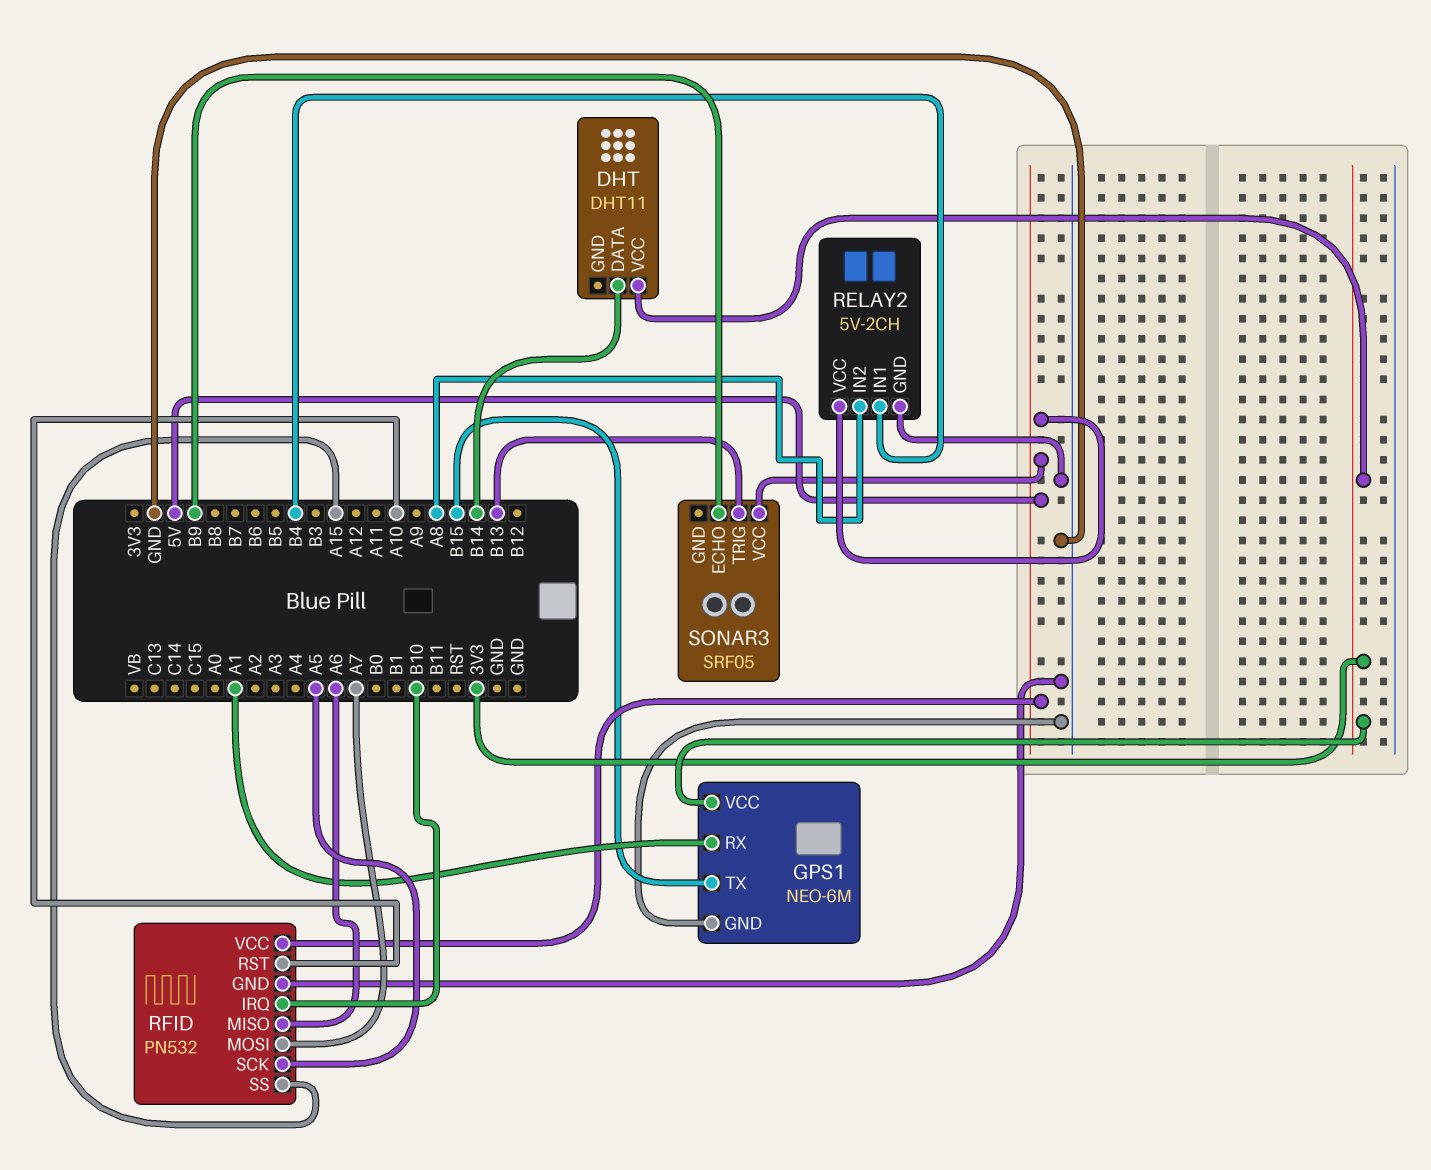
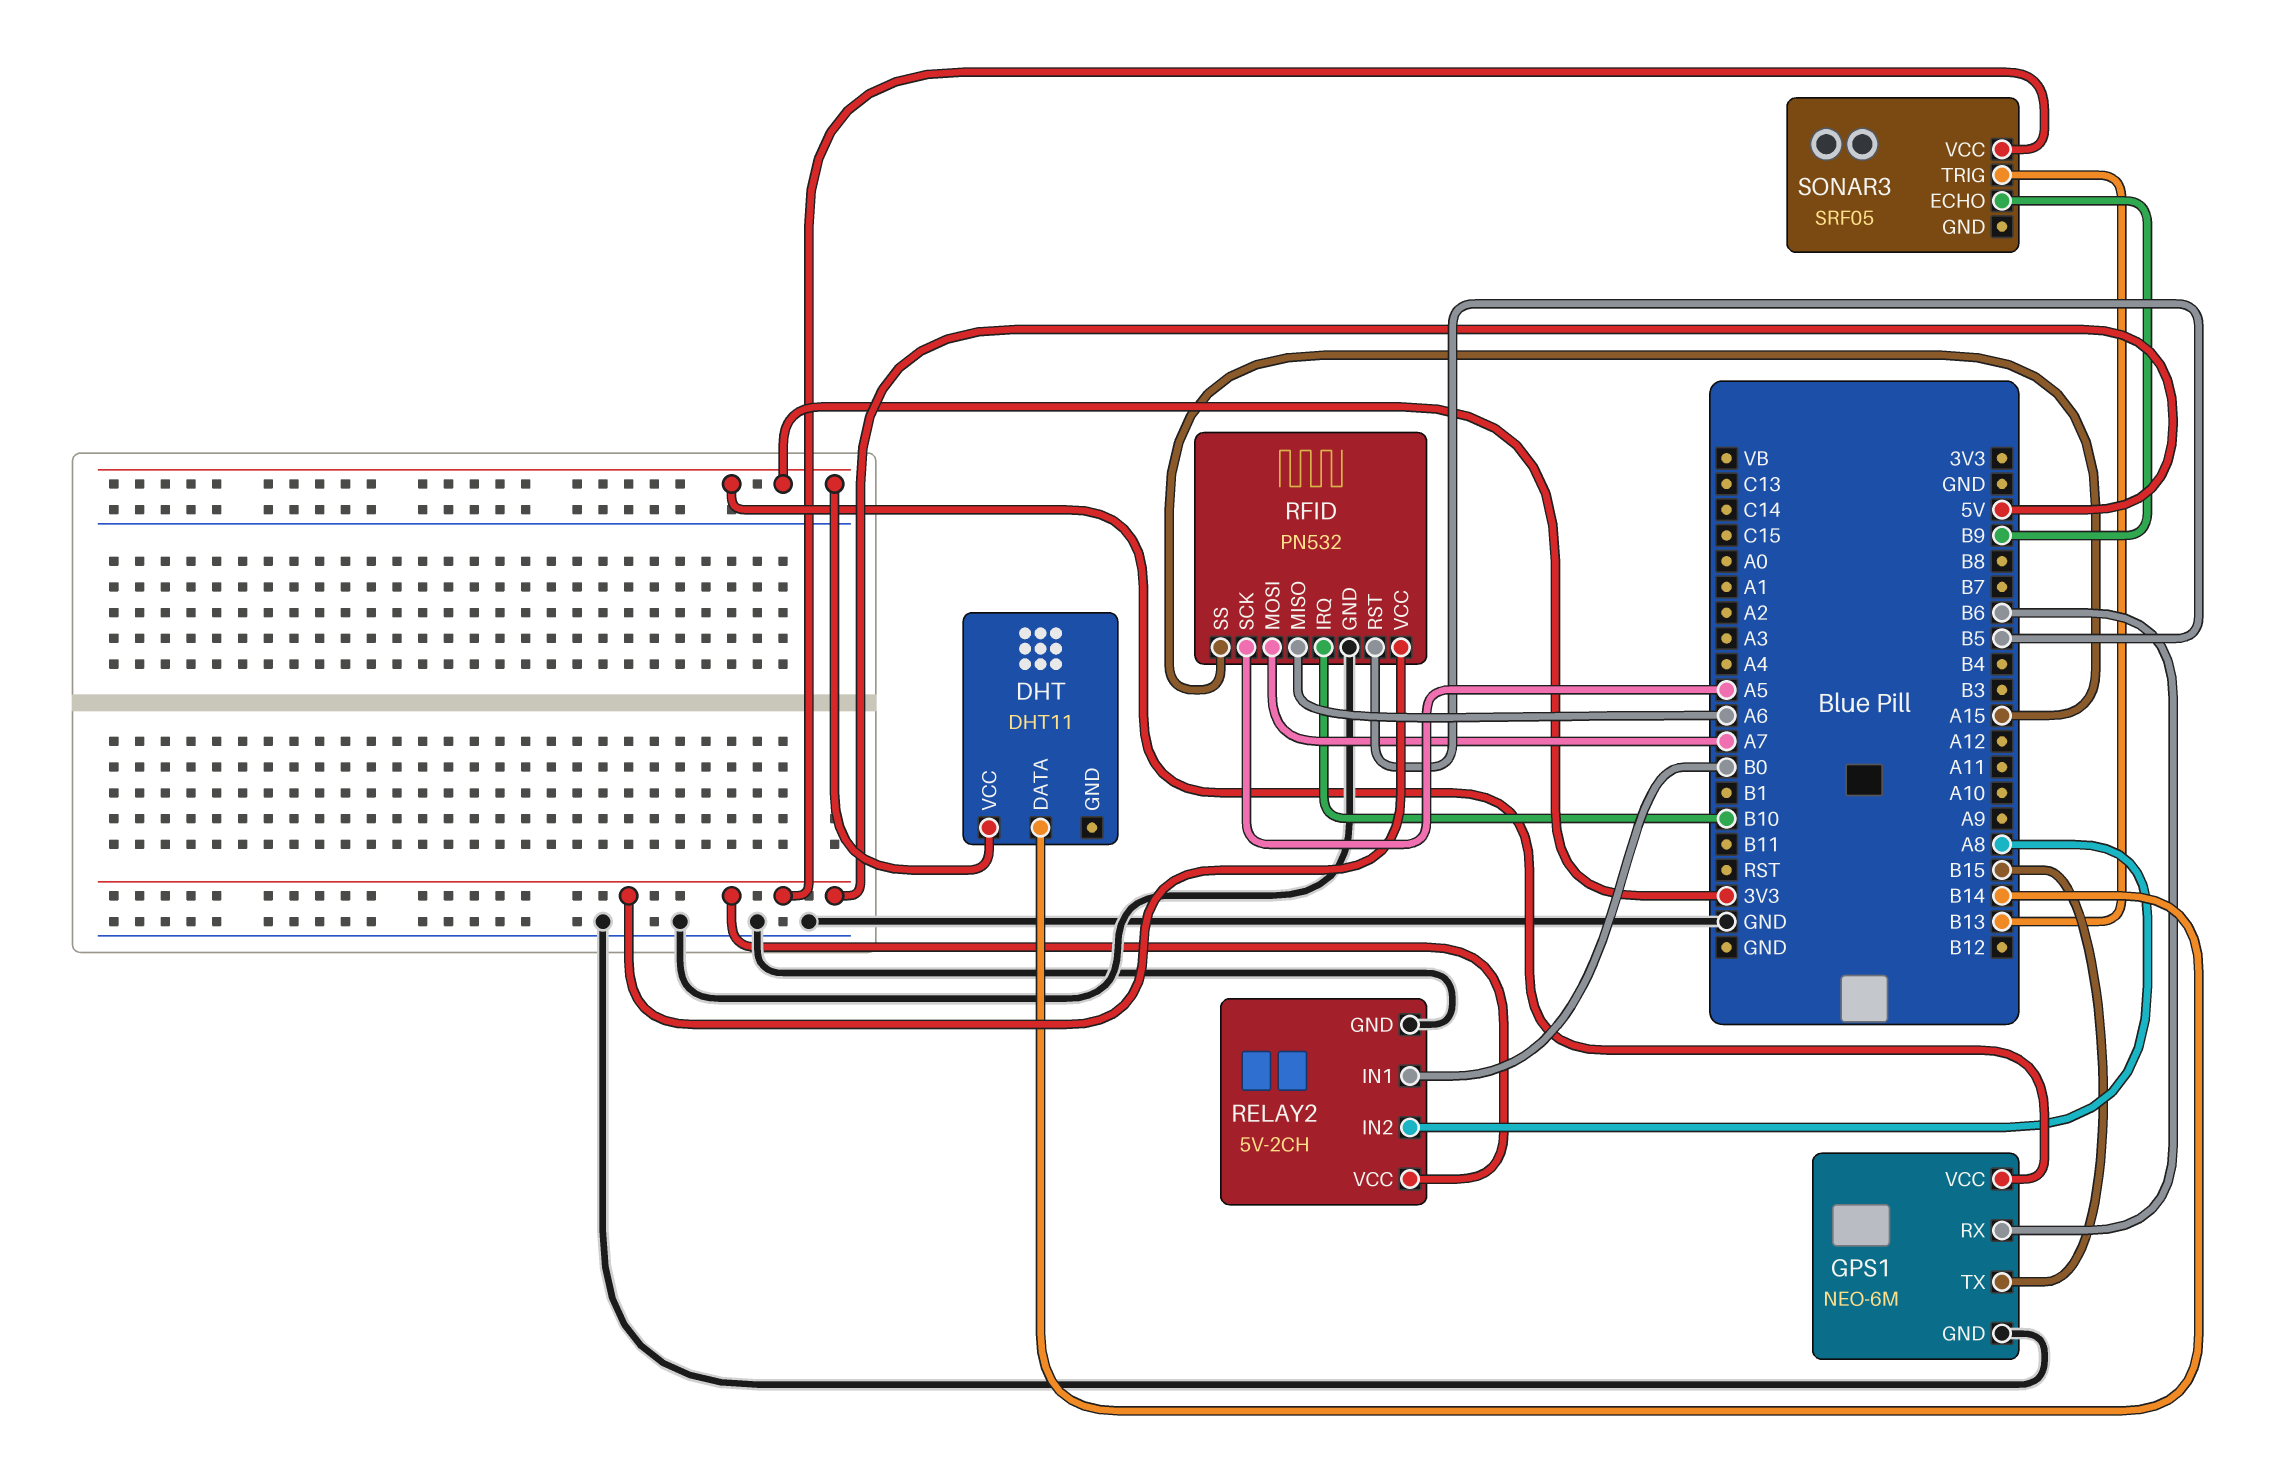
GPS1 pin RX: A1 -> B6
RELAY2 pin IN1: B4 -> B0
RFID pin RST: A10 -> B5

